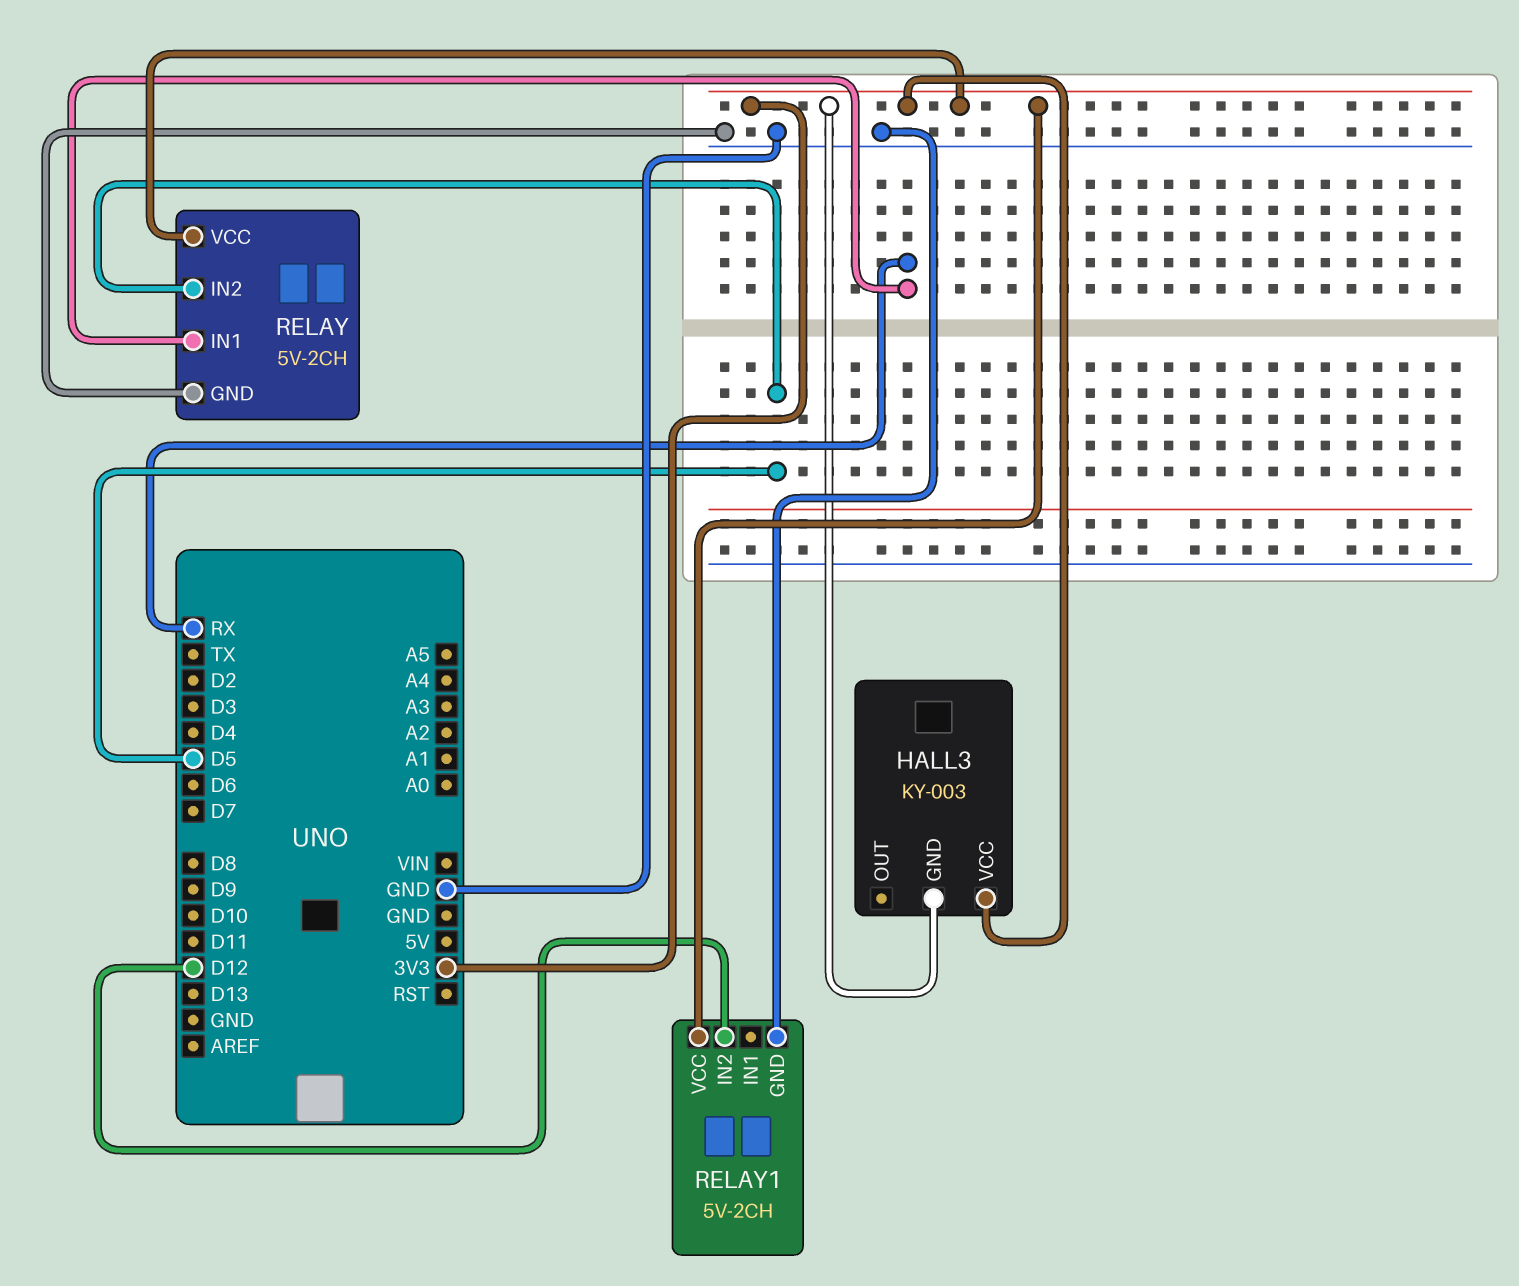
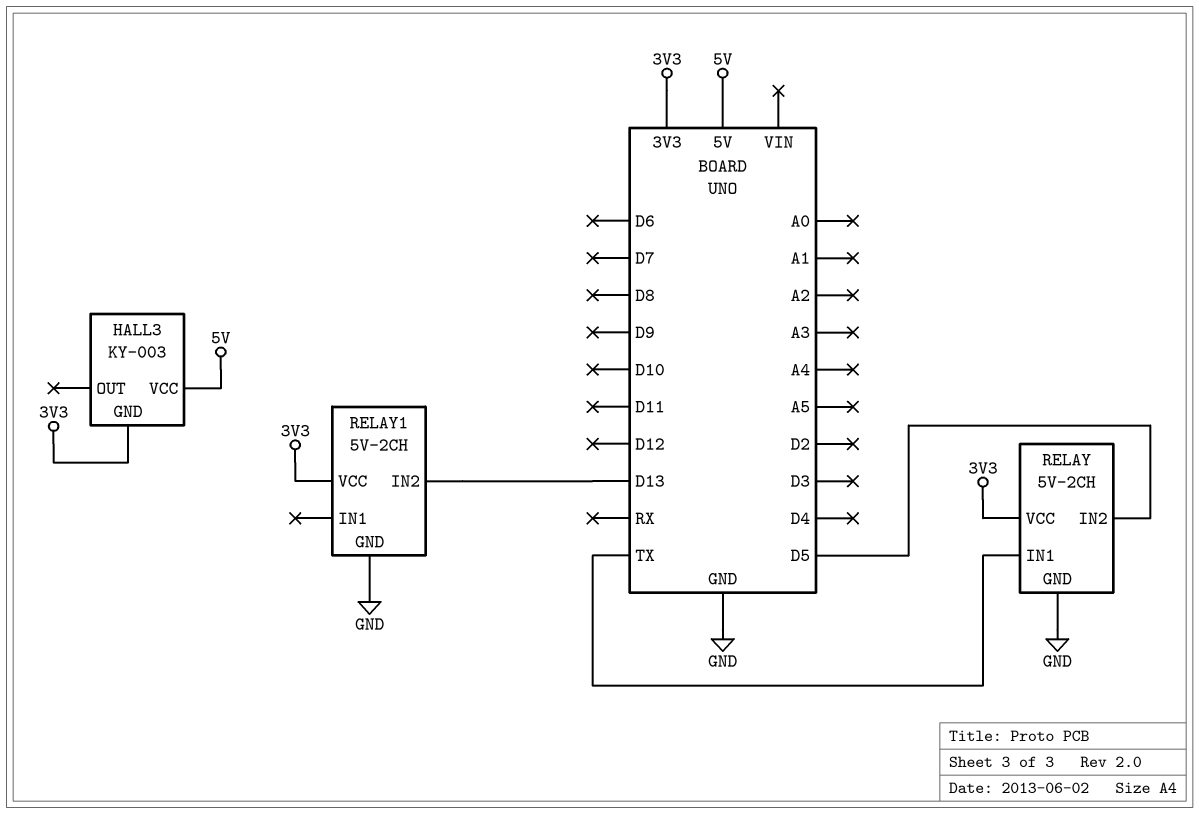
HALL3 pin VCC: 3V3 -> 5V
RELAY pin IN1: RX -> TX
RELAY1 pin IN2: D12 -> D13

